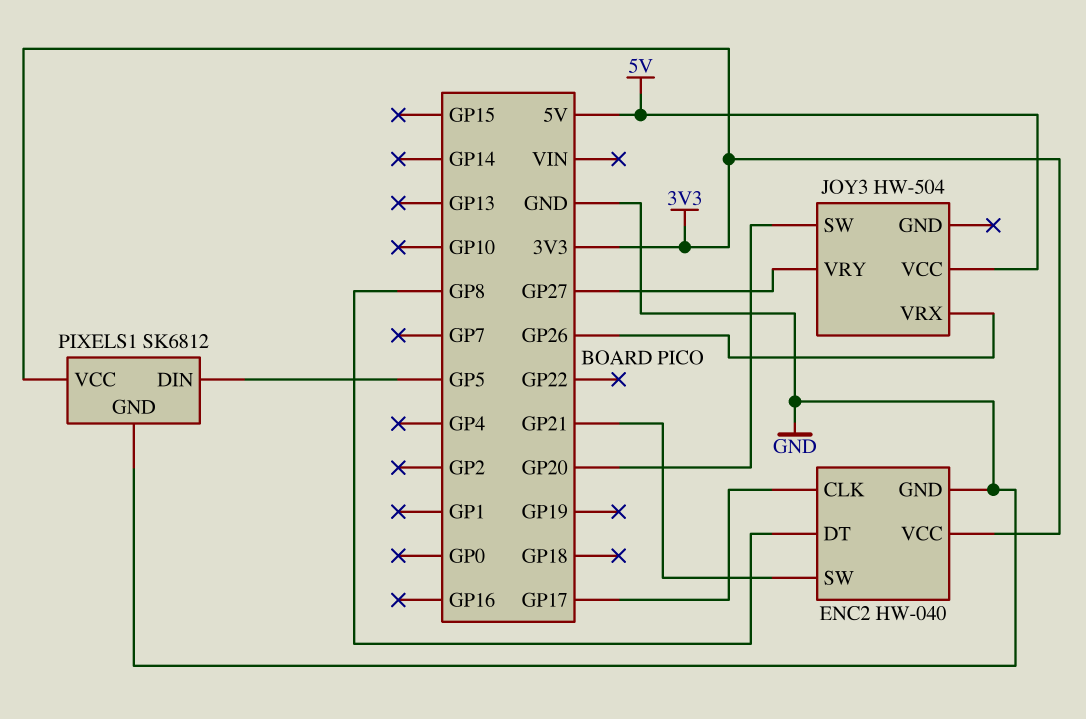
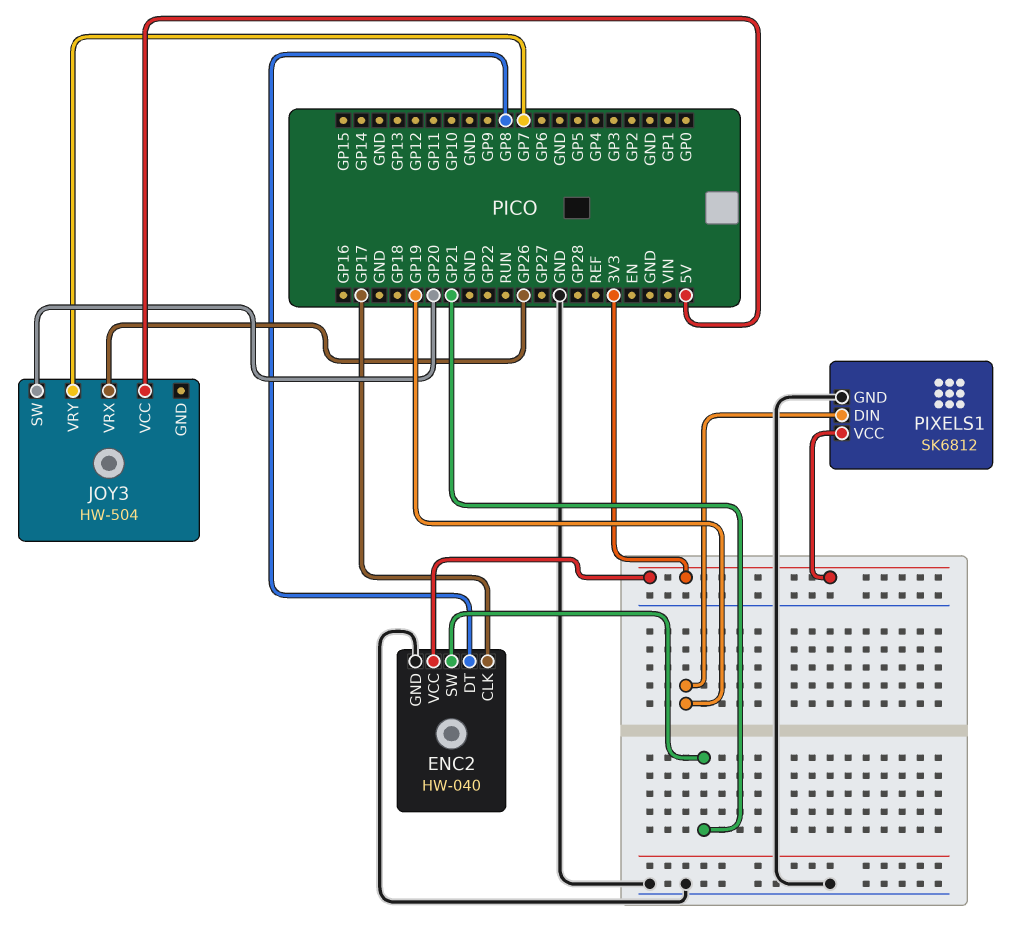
JOY3 pin VRY: GP27 -> GP7
PIXELS1 pin DIN: GP5 -> GP19

